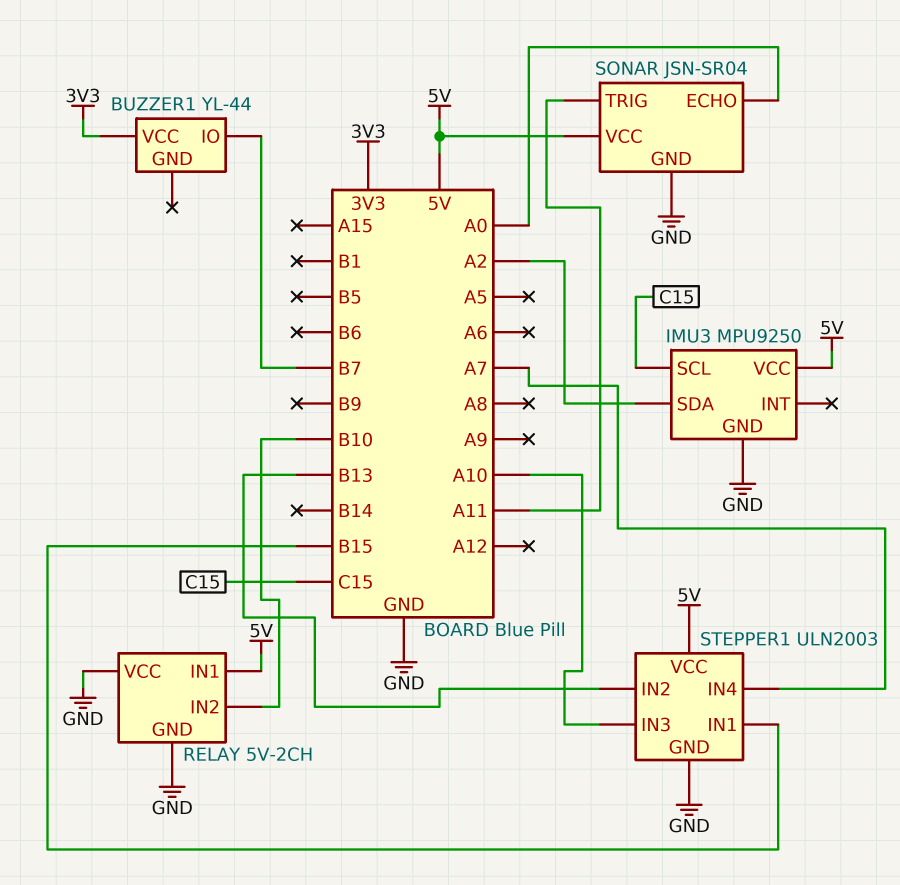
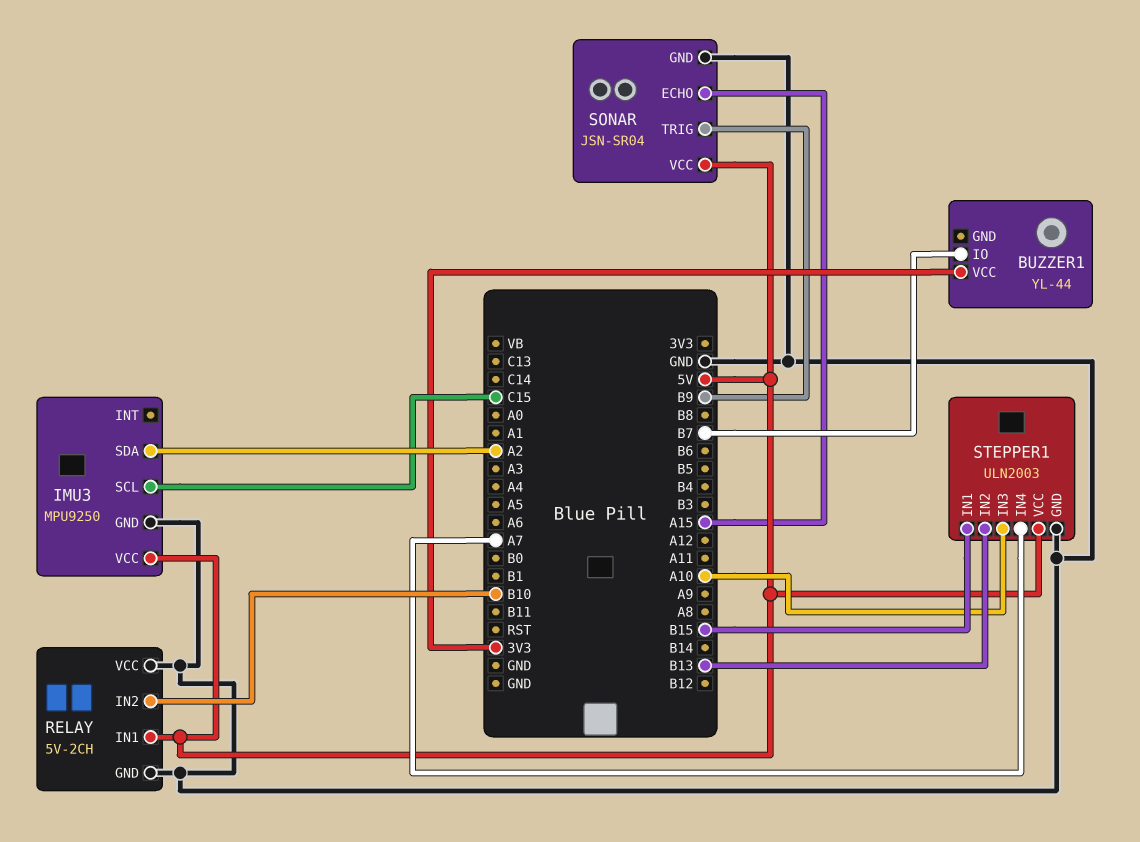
SONAR pin ECHO: A0 -> A15
SONAR pin TRIG: A11 -> B9

